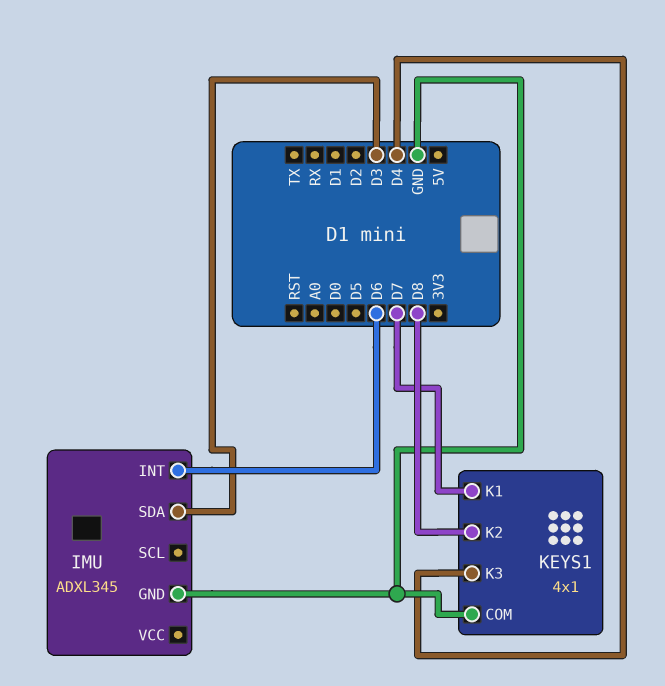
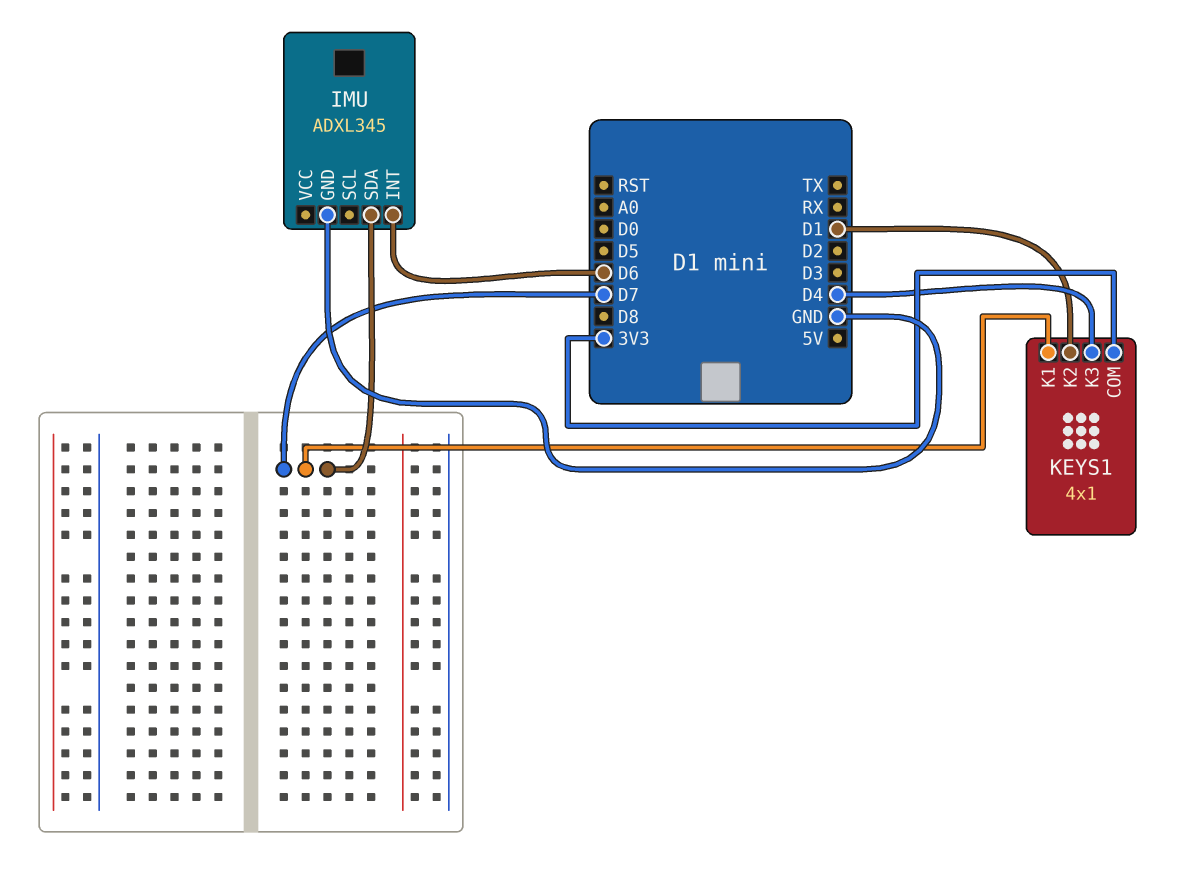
IMU pin SDA: D3 -> D7
KEYS1 pin COM: GND -> 3V3
KEYS1 pin K2: D8 -> D1

